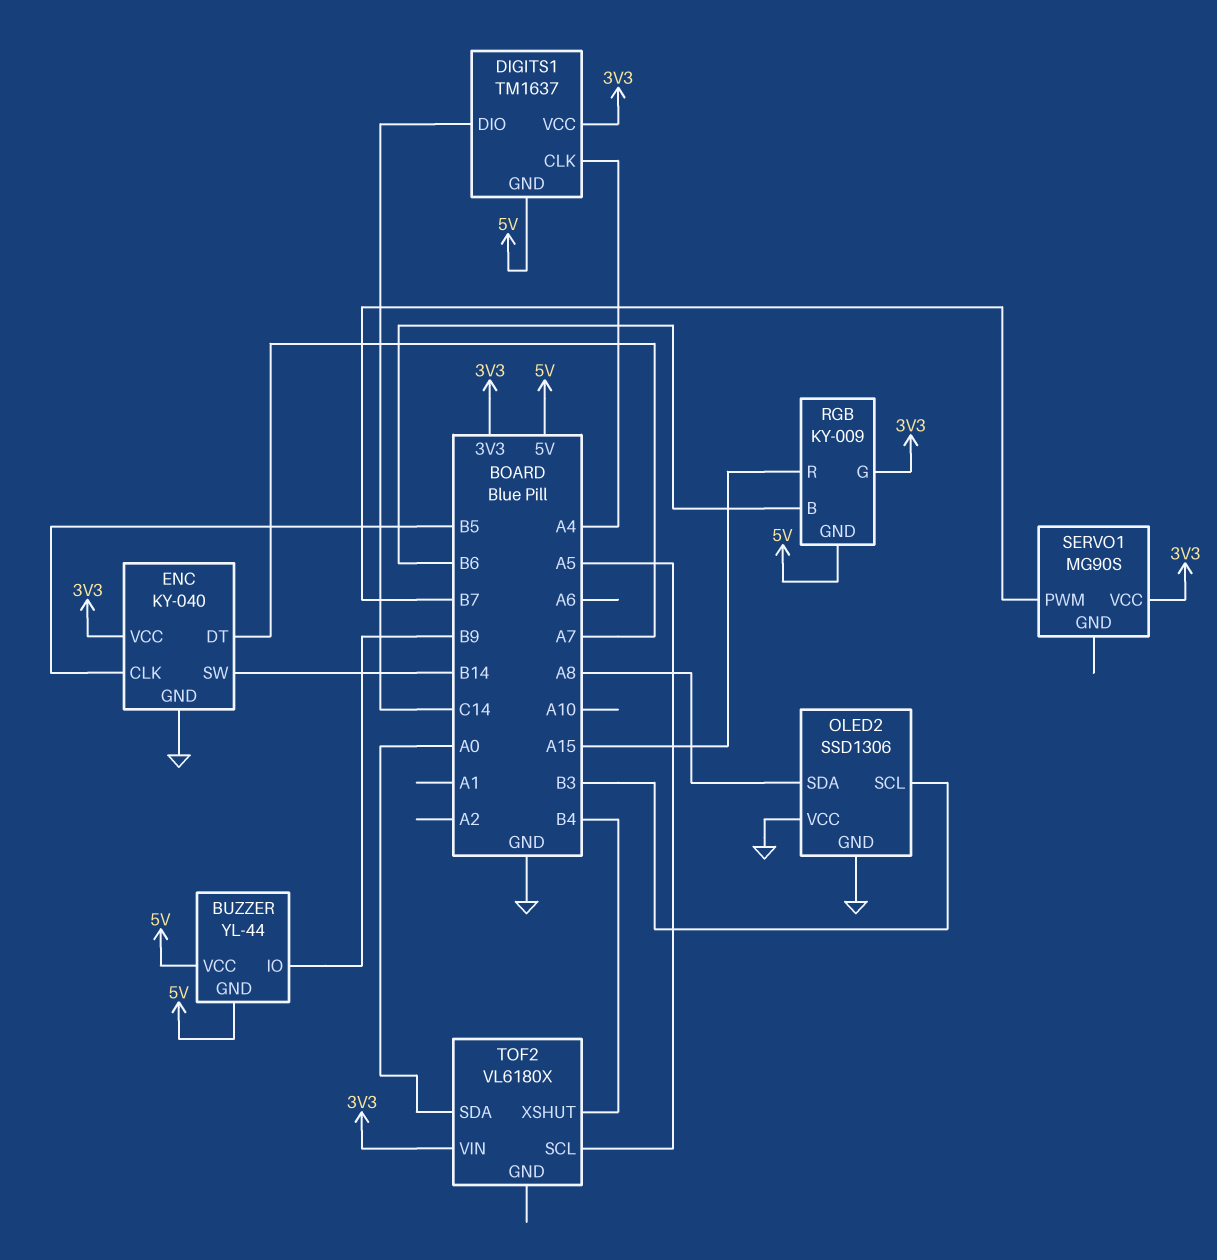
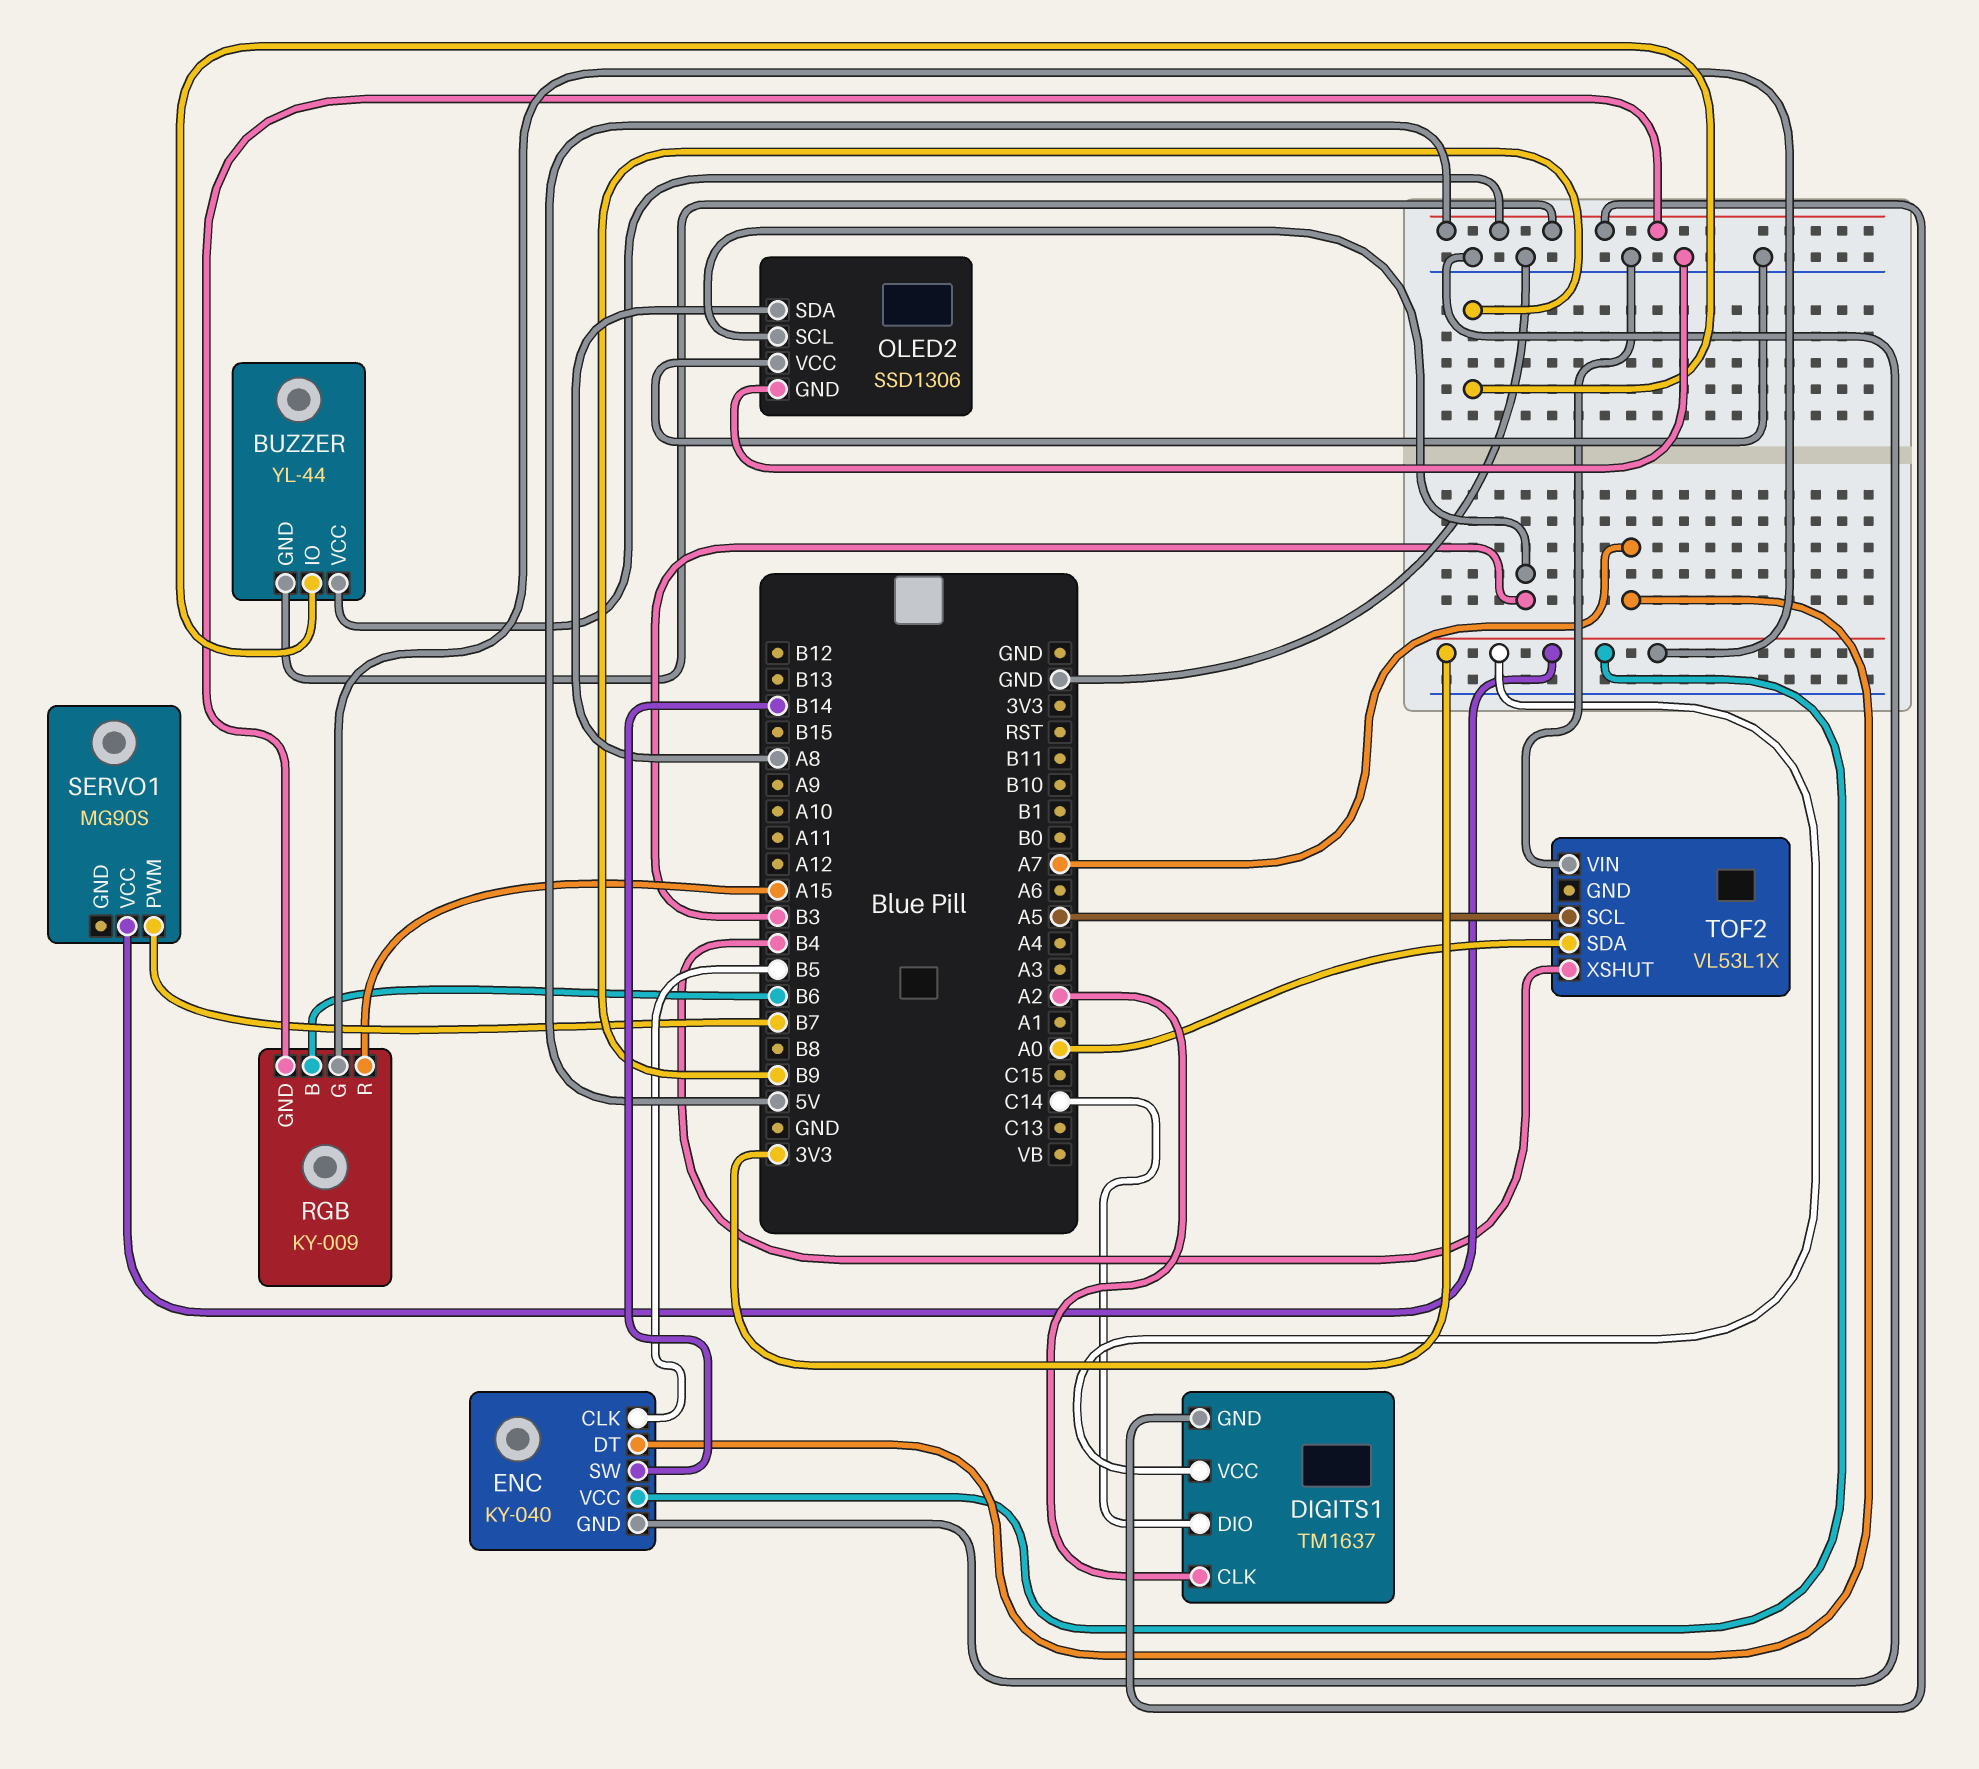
DIGITS1 pin CLK: A4 -> A2
TOF2: VL6180X -> VL53L1X
TOF2 pin VIN: 3V3 -> GND

